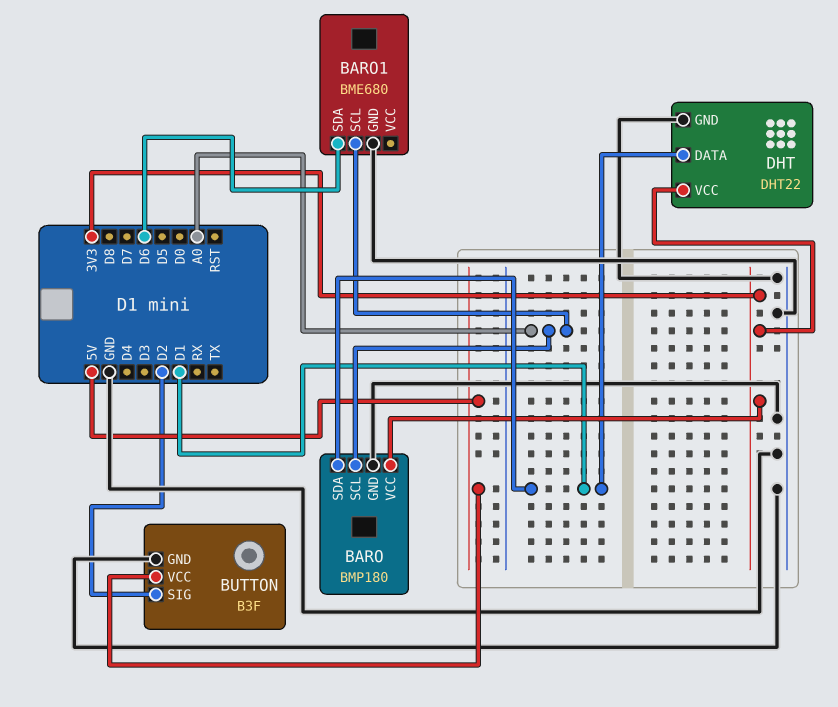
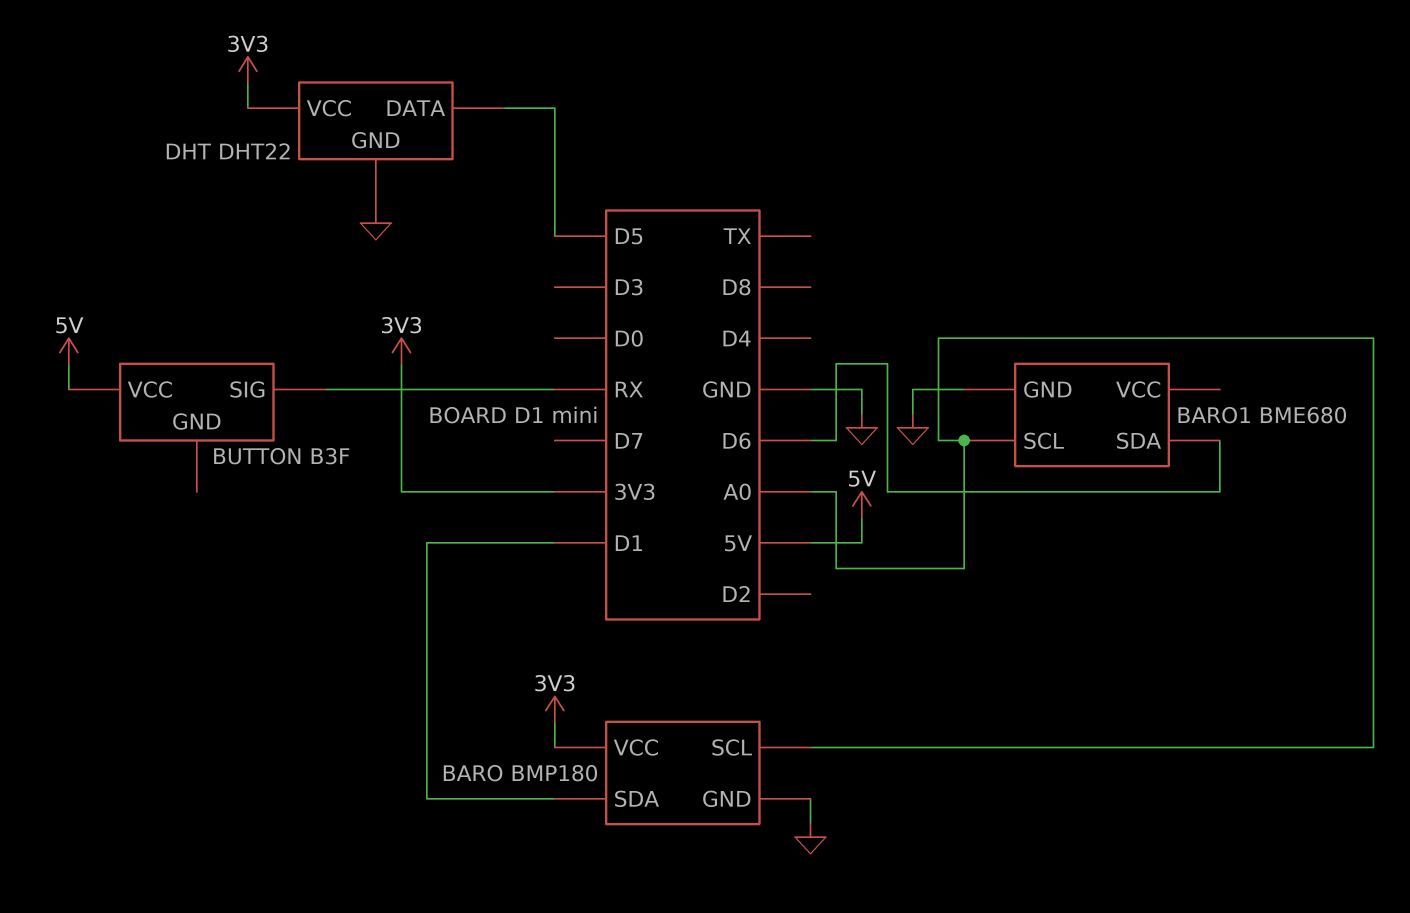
BUTTON pin GND: GND -> none
BUTTON pin SIG: D2 -> RX
DHT pin DATA: D1 -> D5

